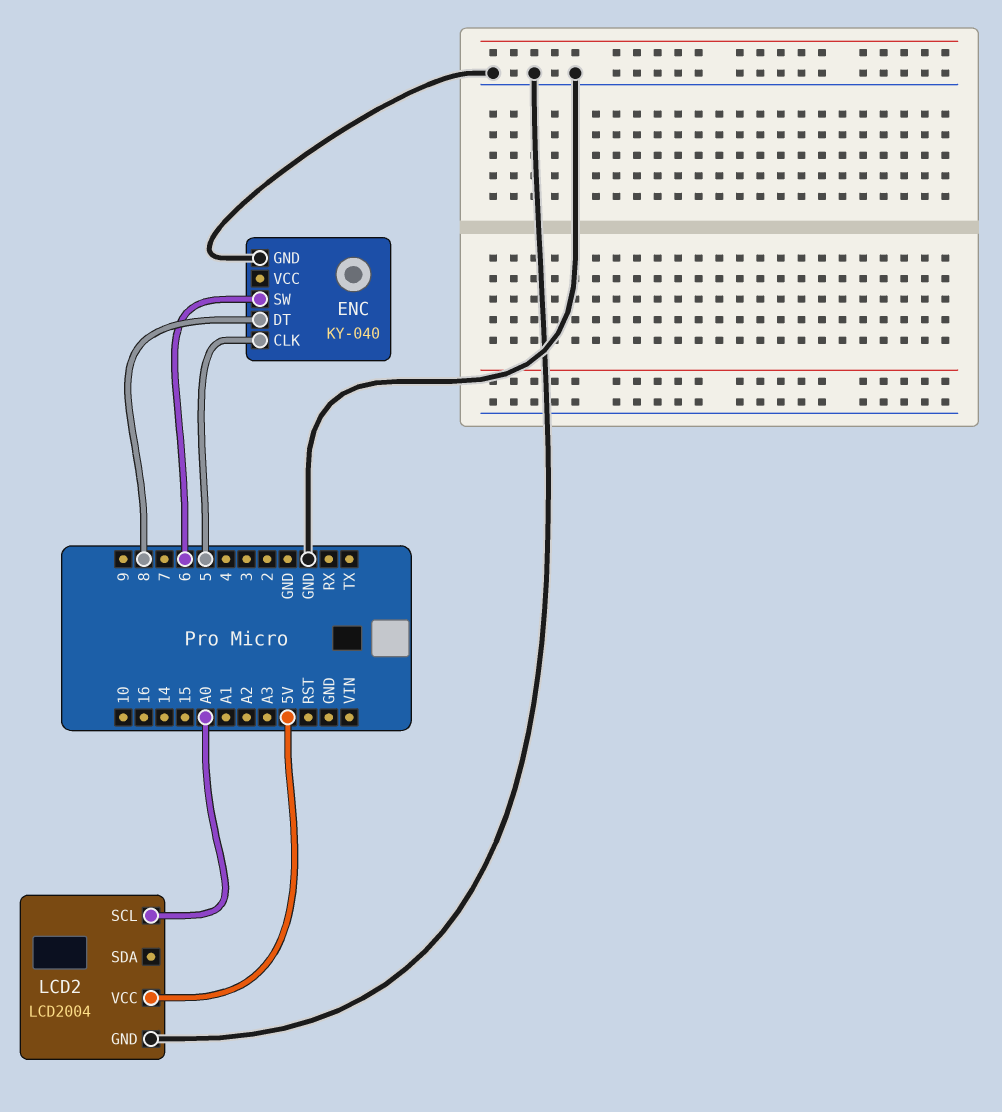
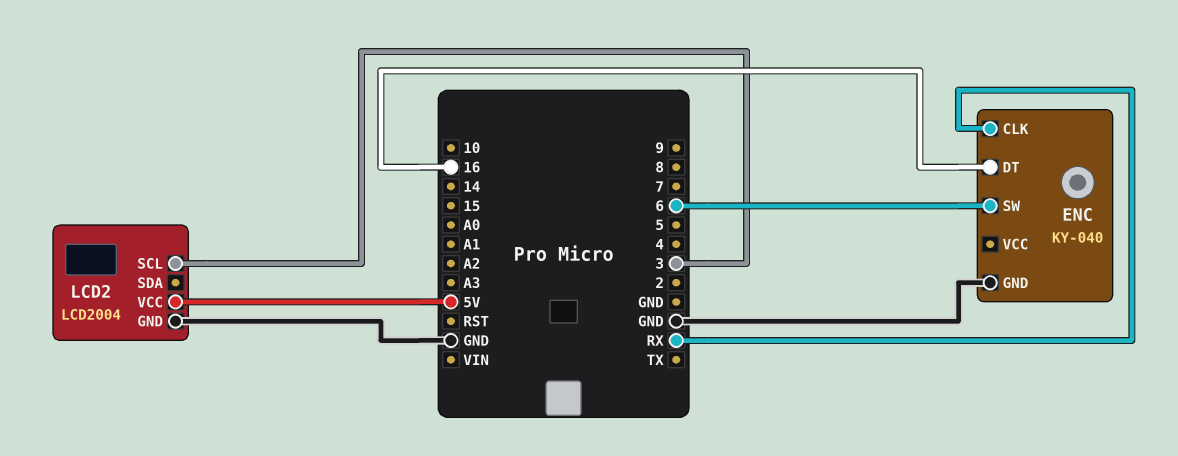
ENC pin CLK: 5 -> RX
ENC pin DT: 8 -> 16
LCD2 pin SCL: A0 -> 3

